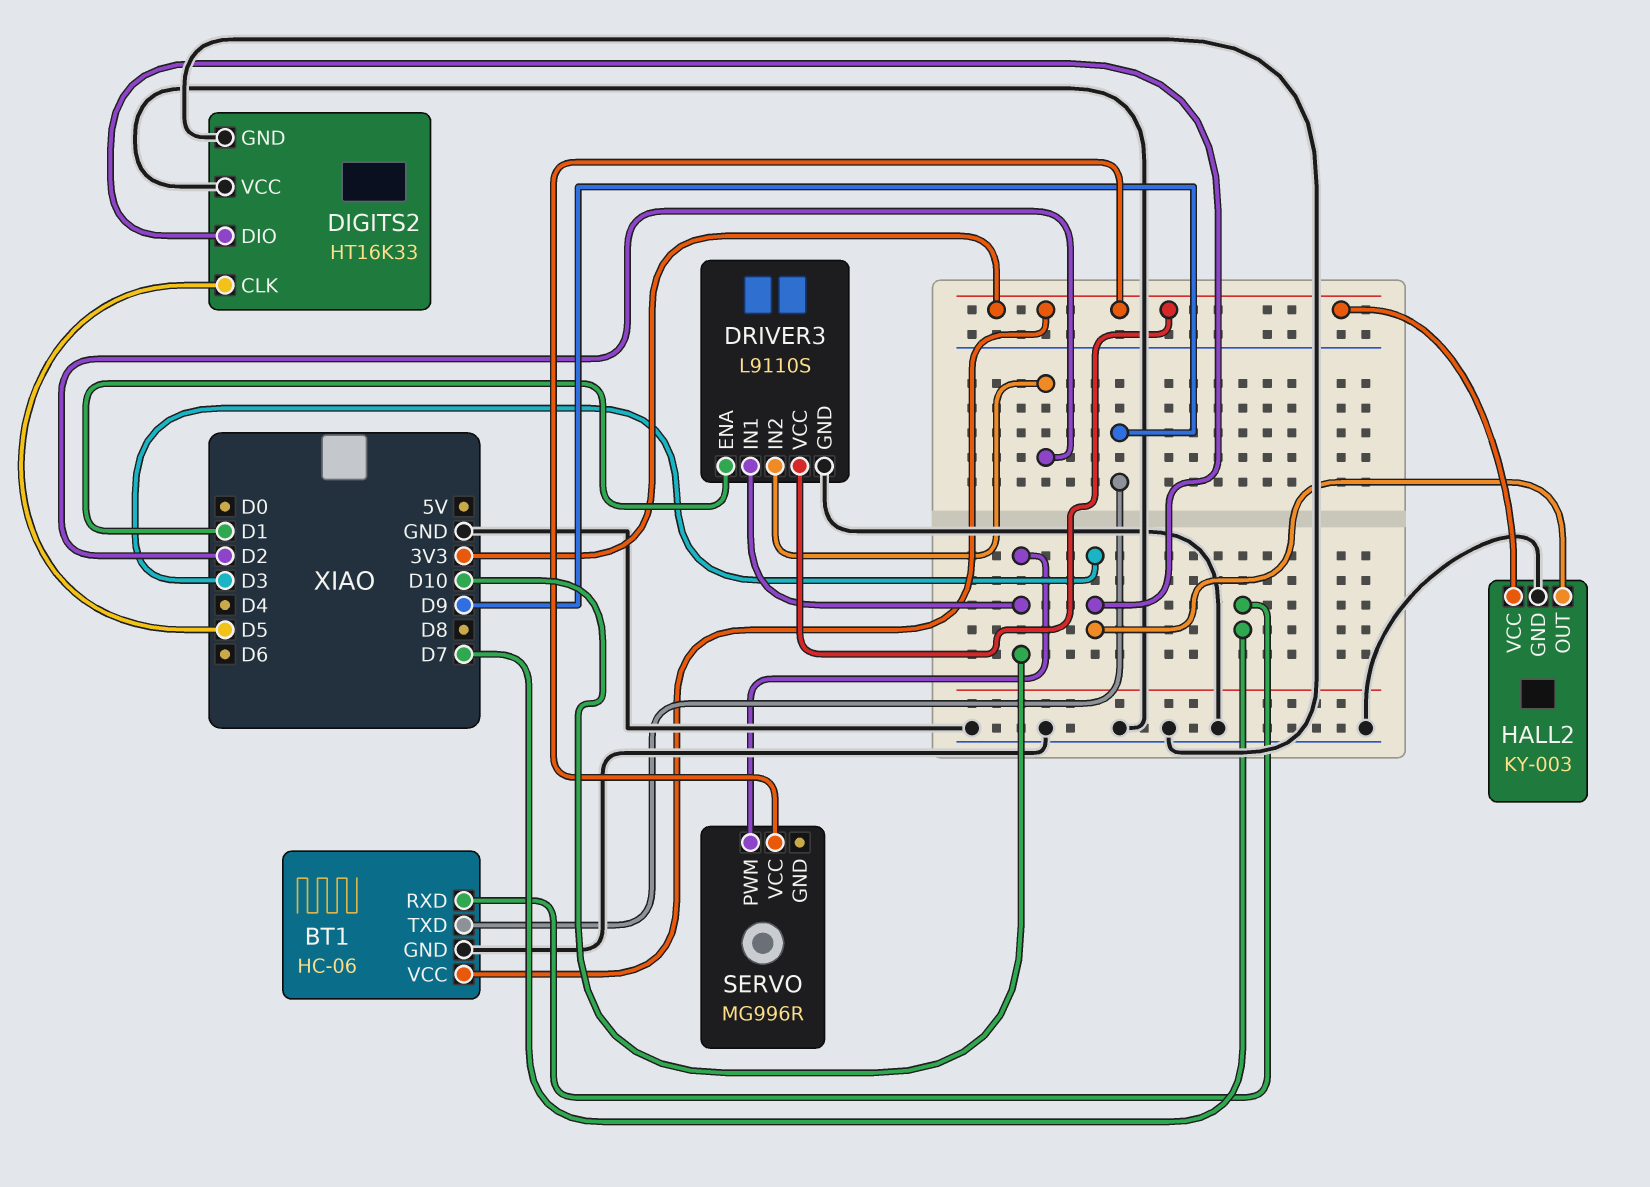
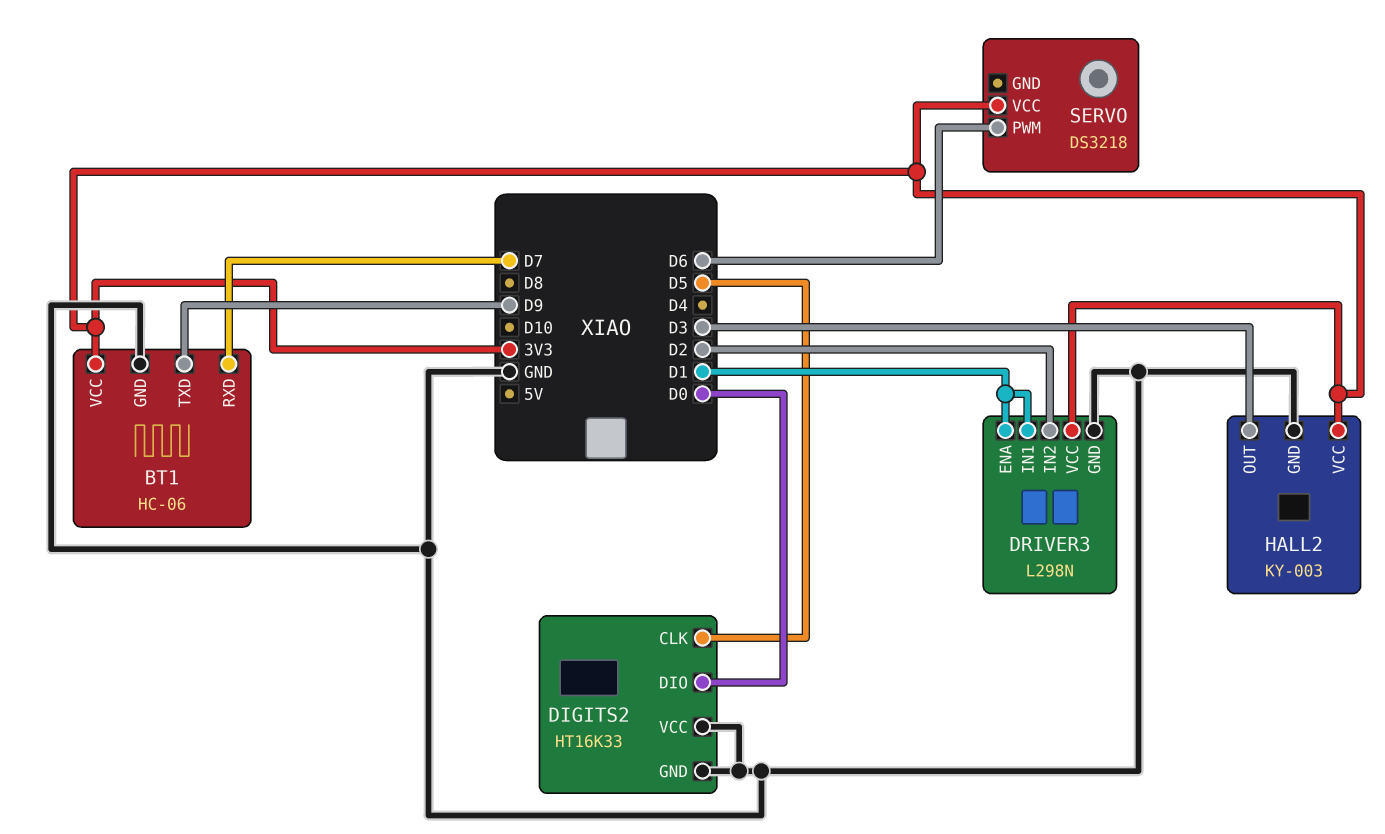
DIGITS2 pin DIO: D3 -> D0
DRIVER3: L9110S -> L298N
DRIVER3 pin IN1: D10 -> D1
SERVO: MG996R -> DS3218
SERVO pin PWM: D10 -> D6

